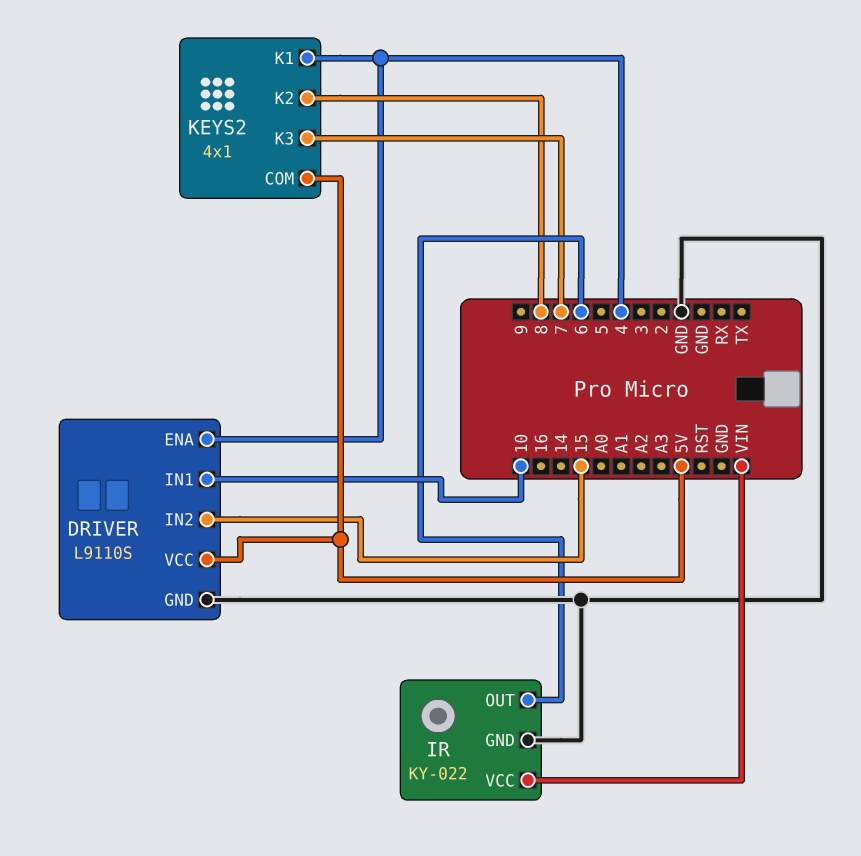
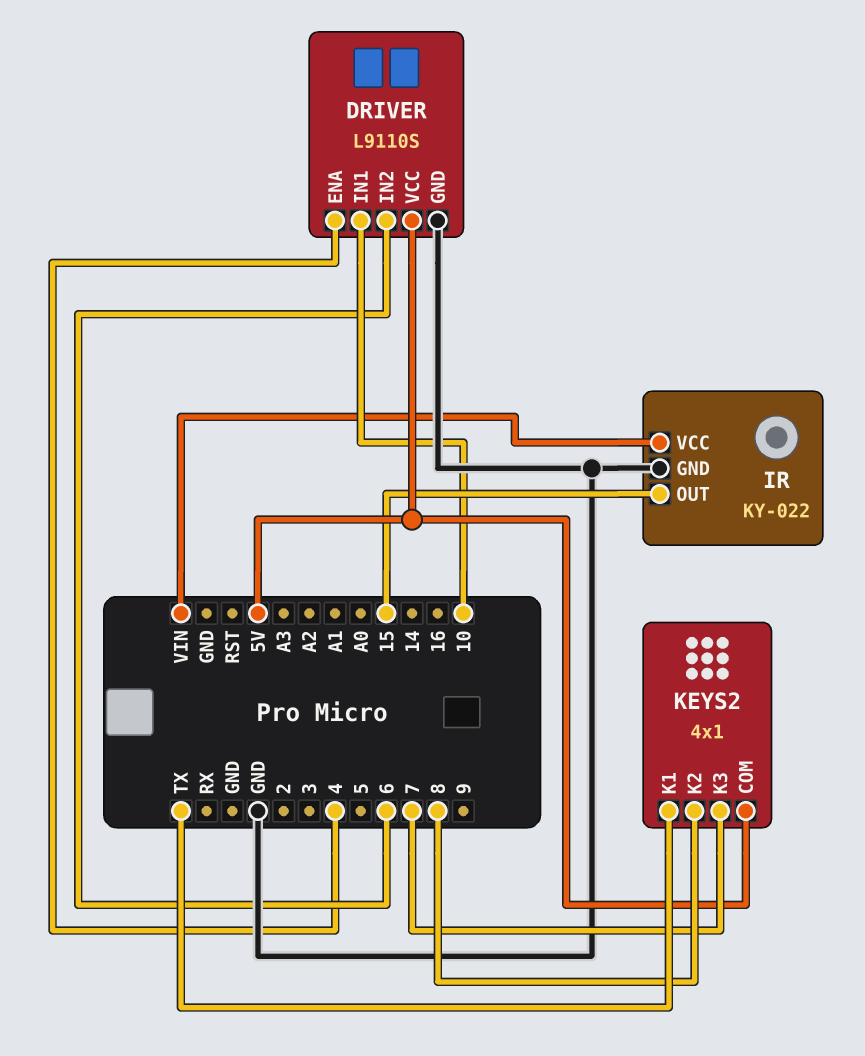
DRIVER pin IN2: 15 -> 6
IR pin OUT: 6 -> 15
KEYS2 pin K1: 4 -> TX

